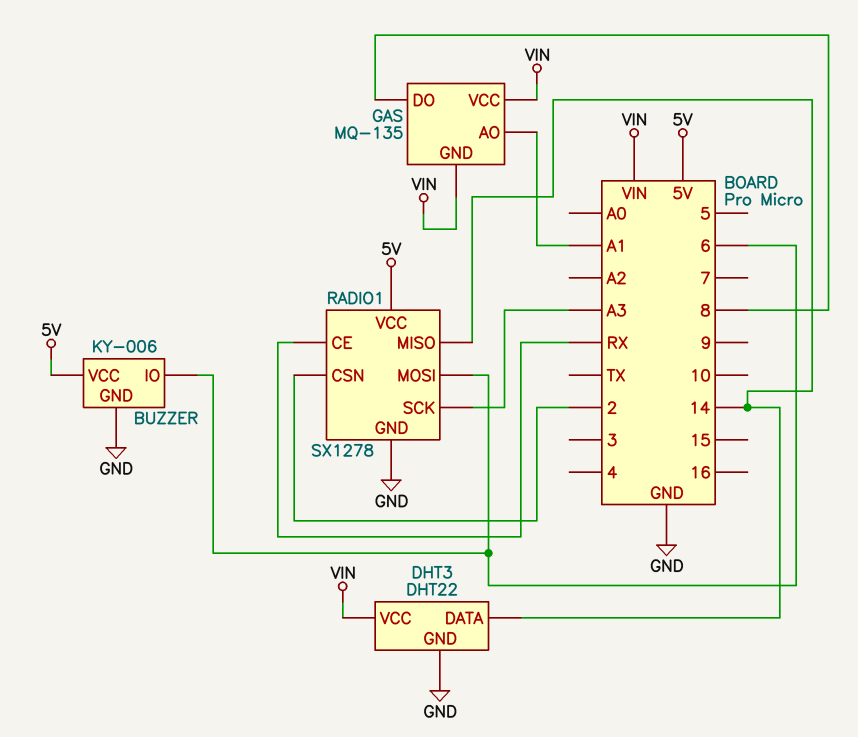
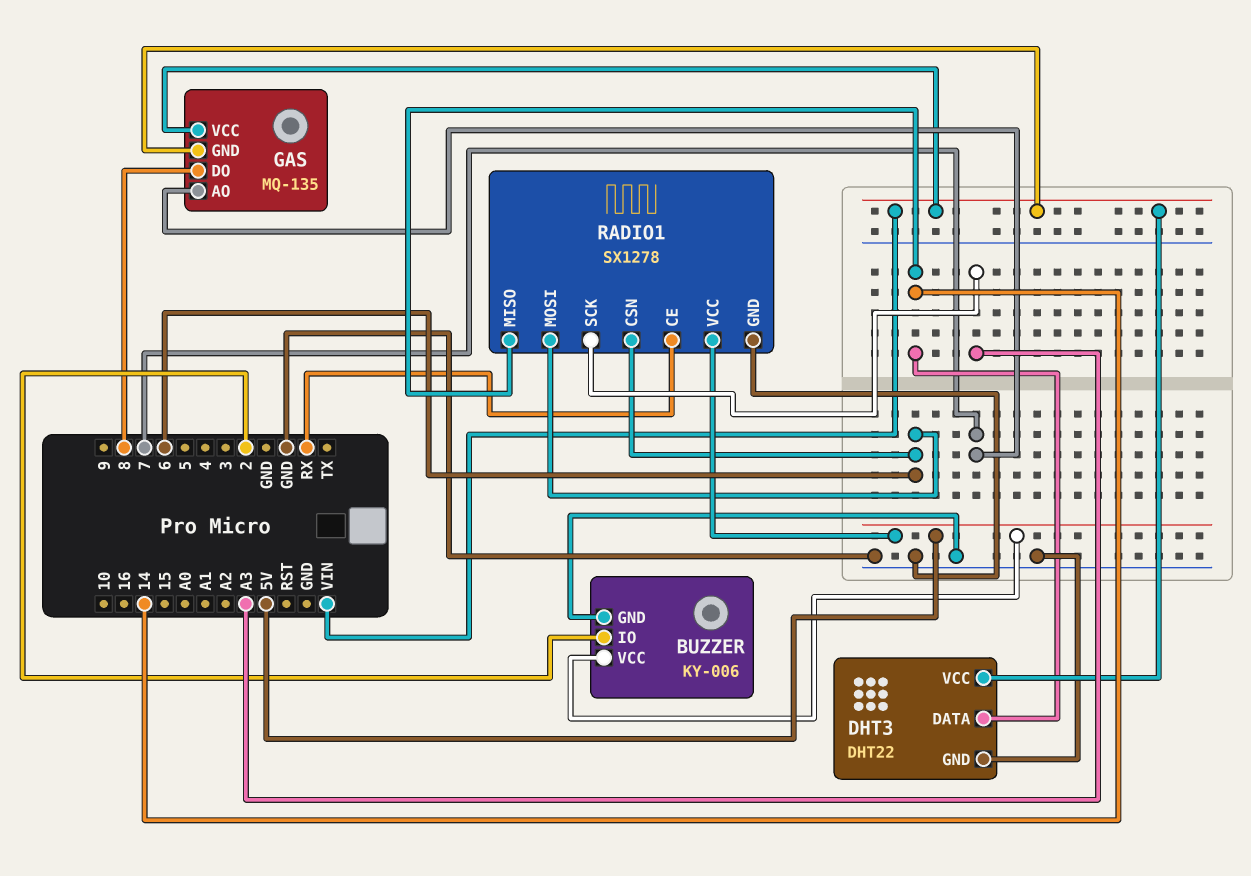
BUZZER pin IO: 6 -> 2
GAS pin AO: A1 -> 7
RADIO1 pin CSN: 2 -> 6

